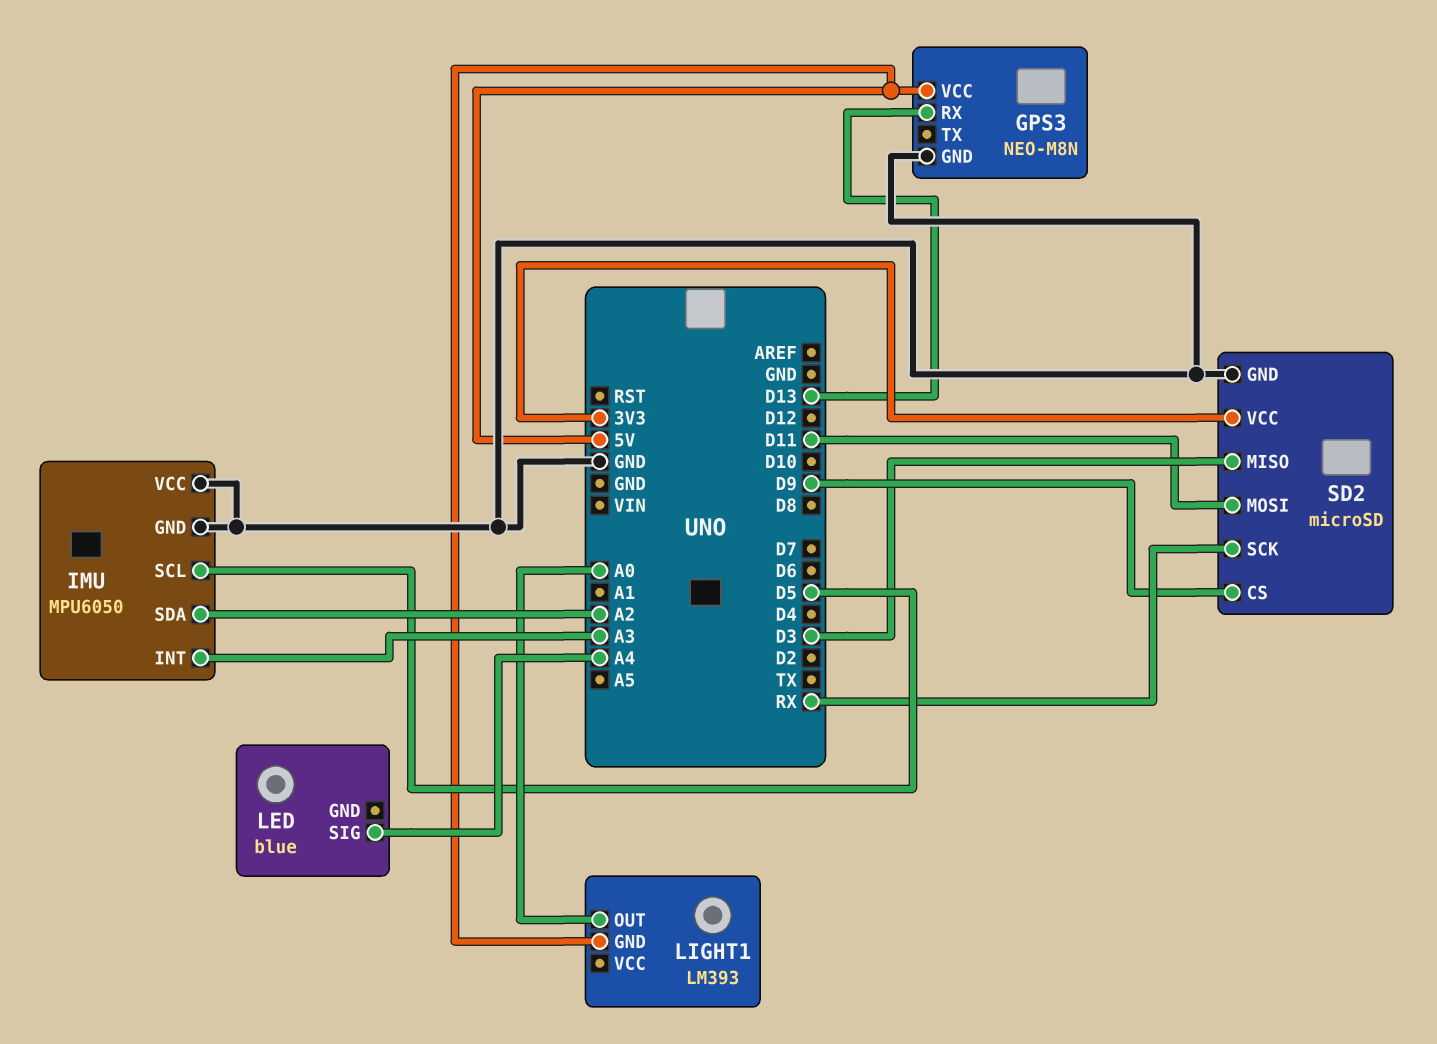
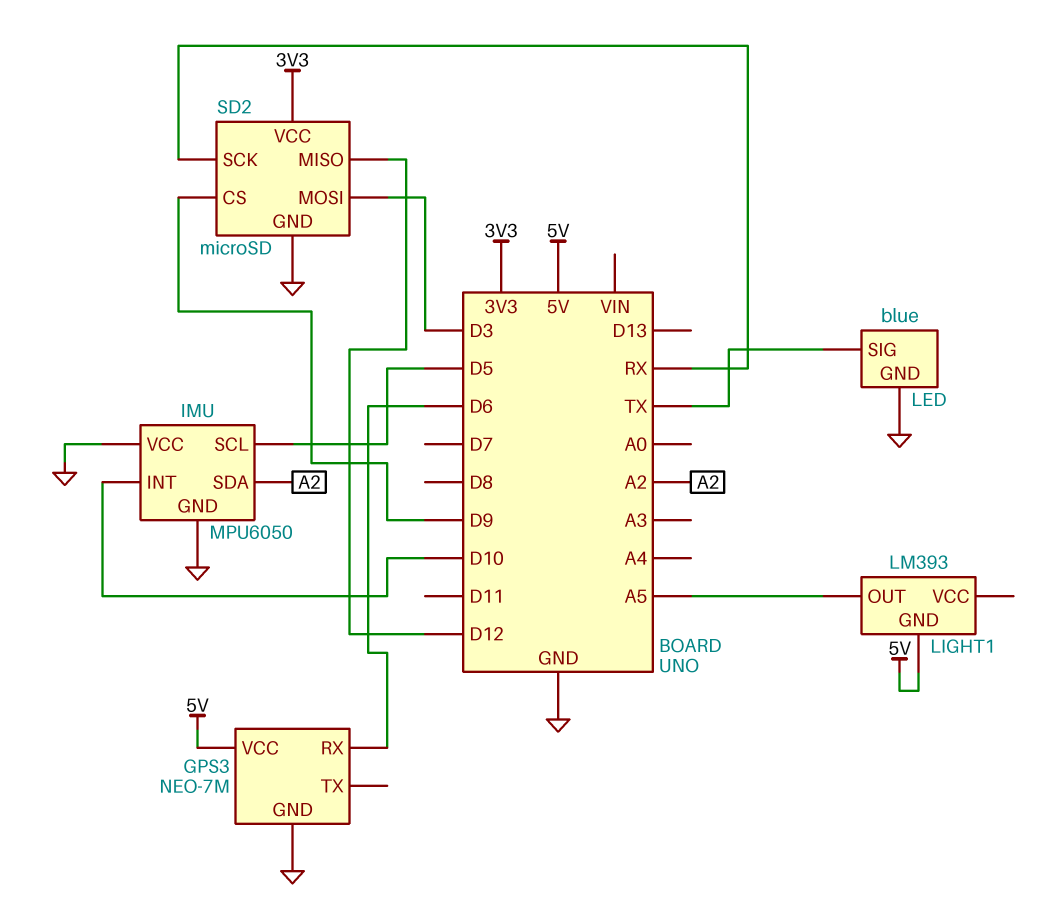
GPS3: NEO-M8N -> NEO-7M
GPS3 pin RX: D13 -> D6
IMU pin INT: A3 -> D10
LED pin GND: none -> GND
LED pin SIG: A4 -> TX
LIGHT1 pin OUT: A0 -> A5
SD2 pin MISO: D3 -> D12
SD2 pin MOSI: D11 -> D3

